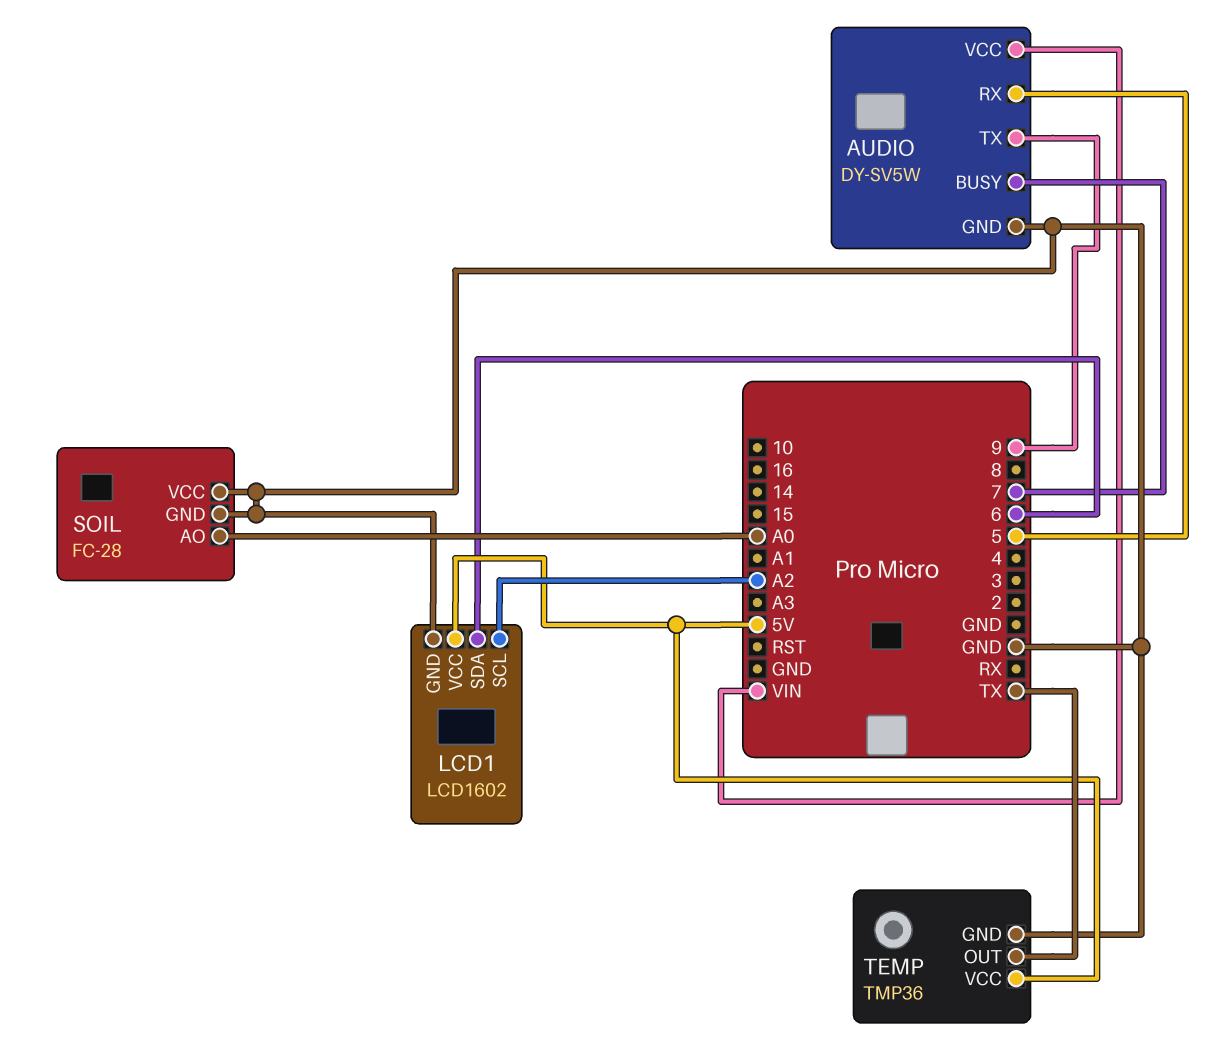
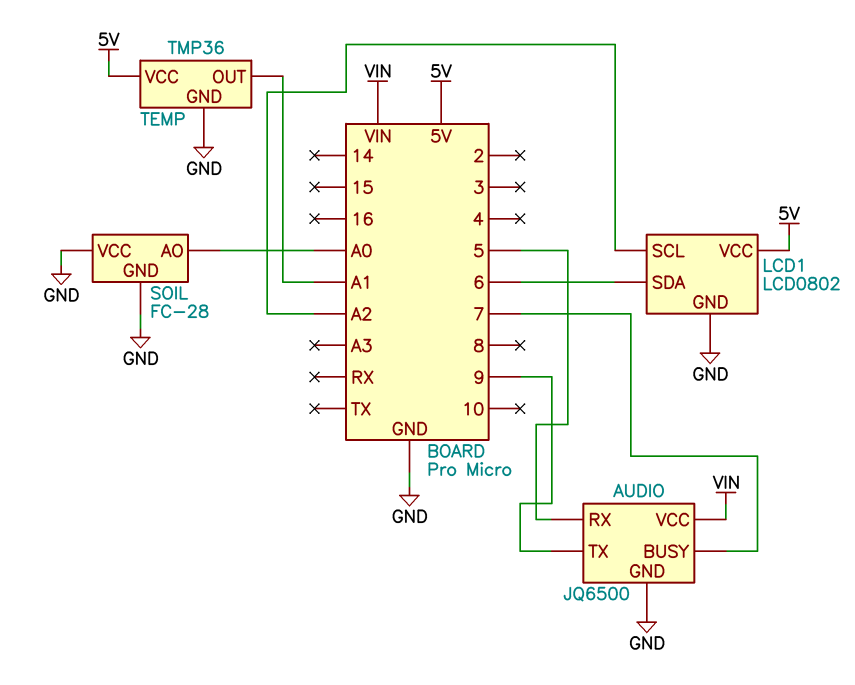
AUDIO: DY-SV5W -> JQ6500
LCD1: LCD1602 -> LCD0802
TEMP pin OUT: TX -> A1

